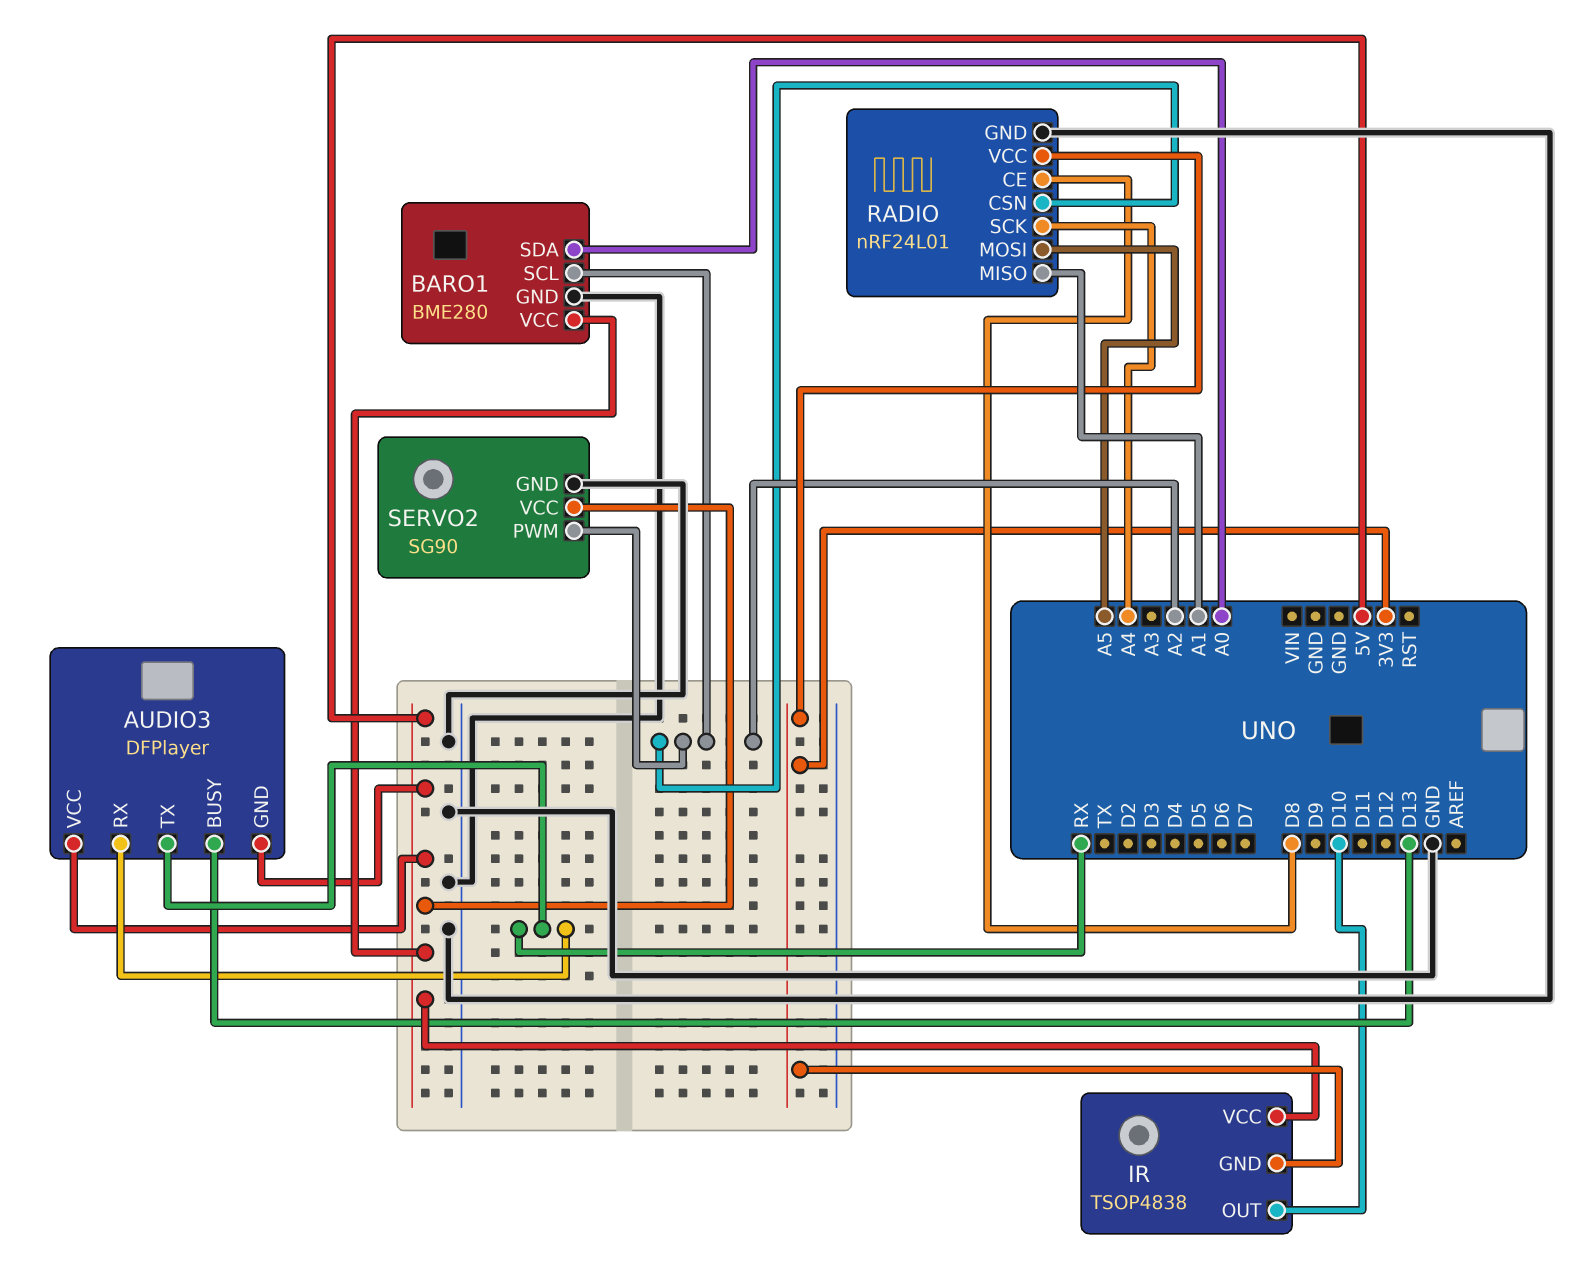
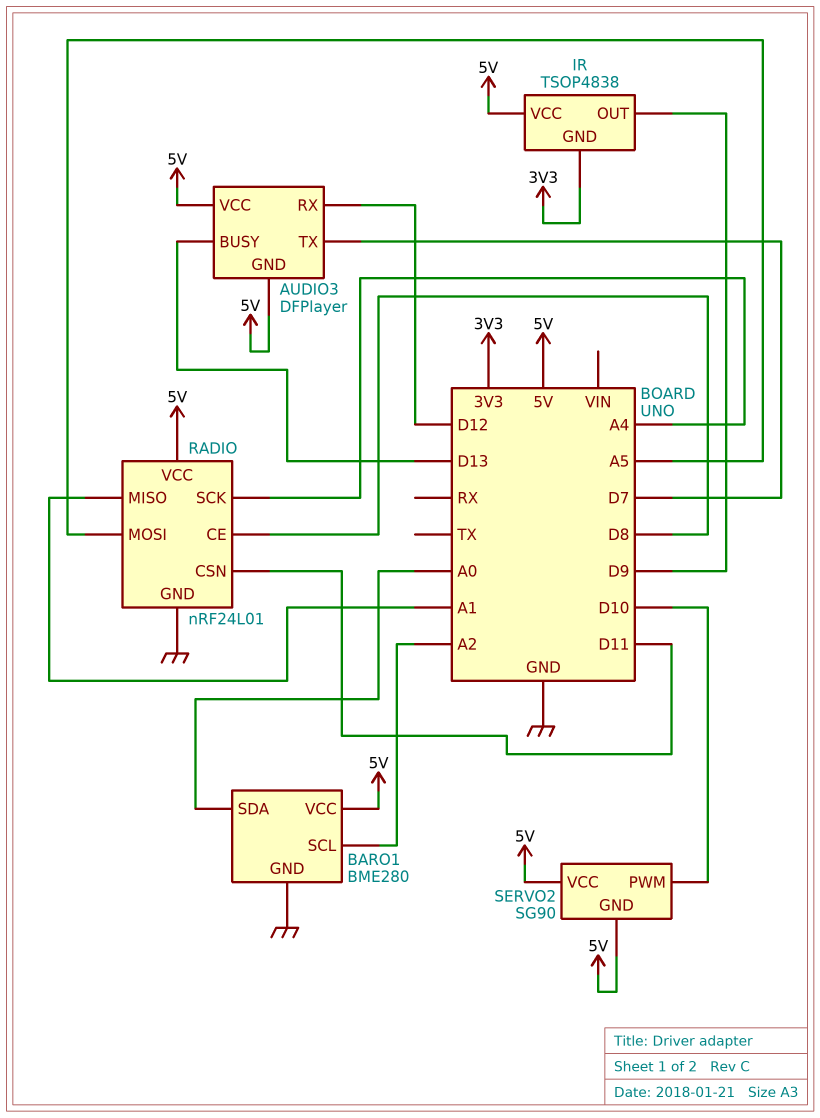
AUDIO3 pin RX: RX -> D12
AUDIO3 pin TX: RX -> D7
IR pin OUT: D10 -> D9
RADIO pin CSN: A2 -> D11
RADIO pin VCC: 3V3 -> 5V
SERVO2 pin GND: GND -> 5V
SERVO2 pin PWM: A2 -> D10

